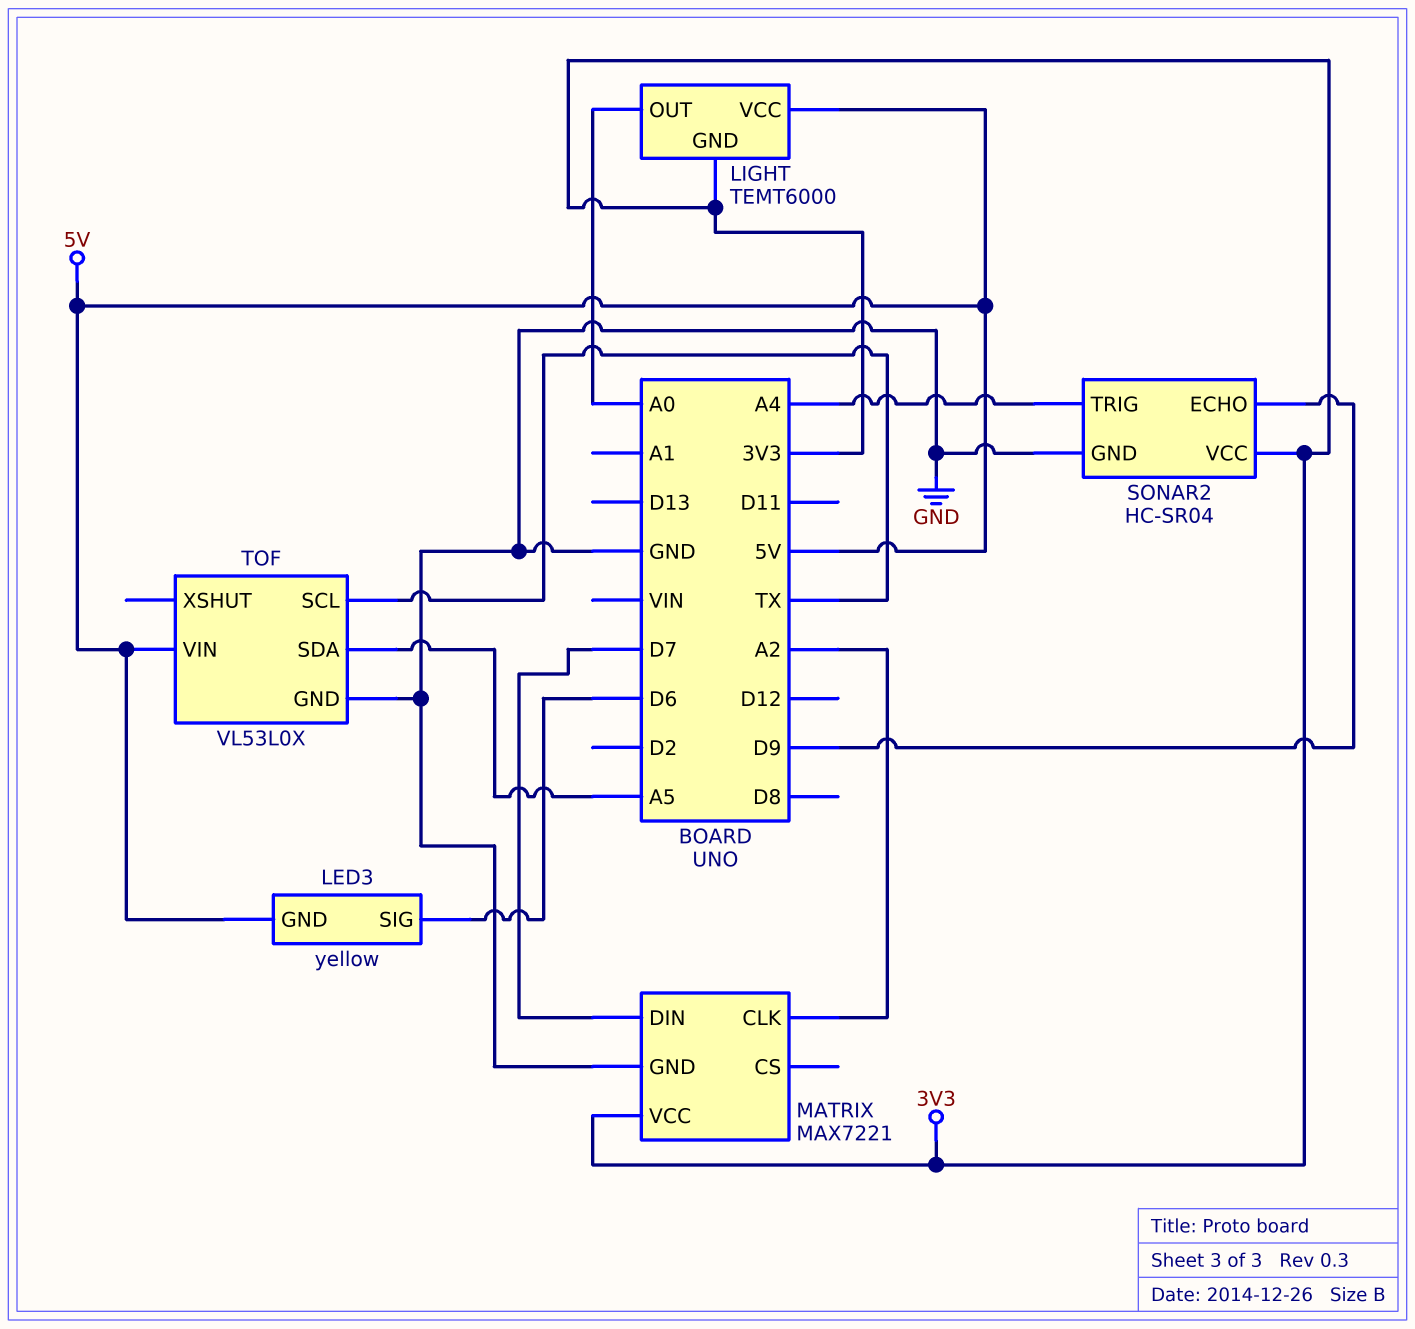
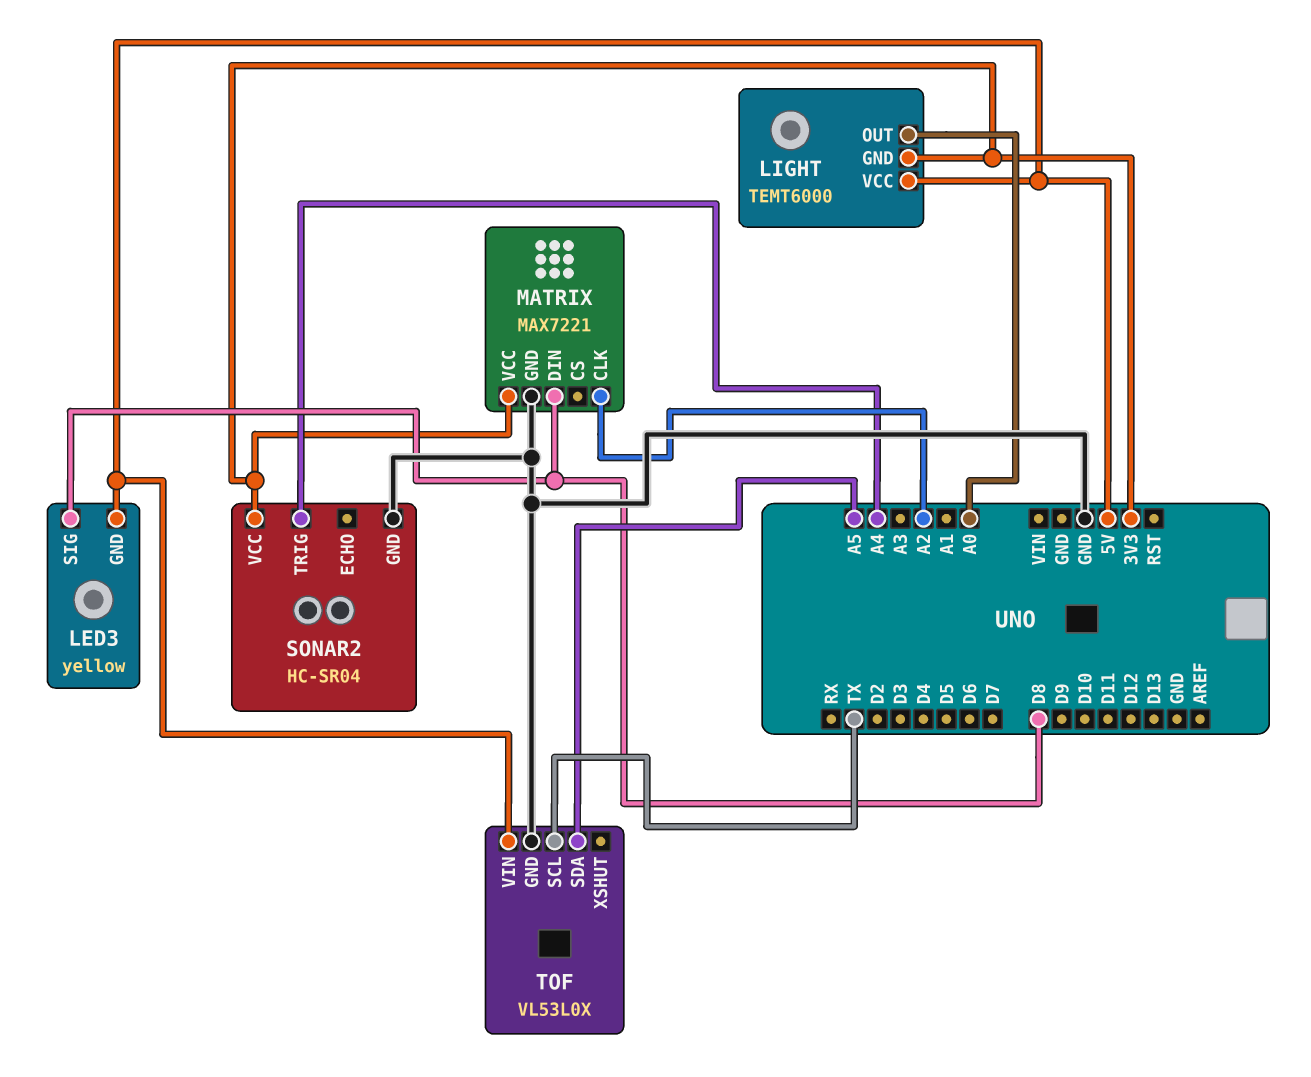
LED3 pin SIG: D6 -> D8
MATRIX pin DIN: D7 -> D8
SONAR2 pin ECHO: D9 -> none

